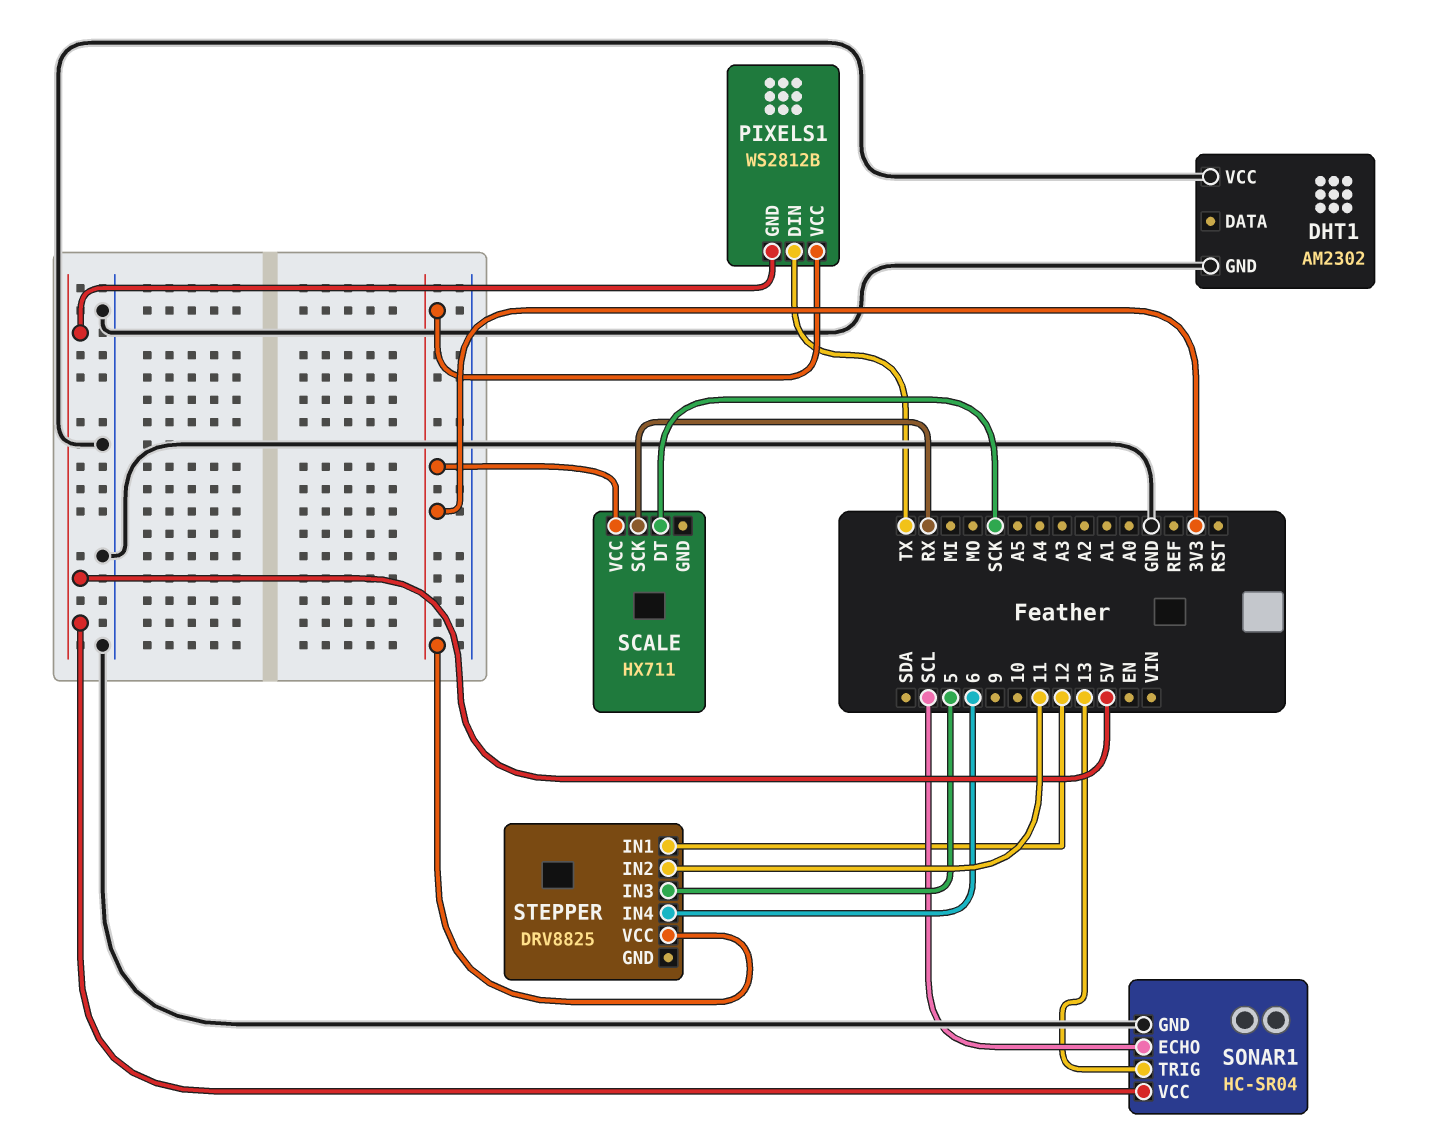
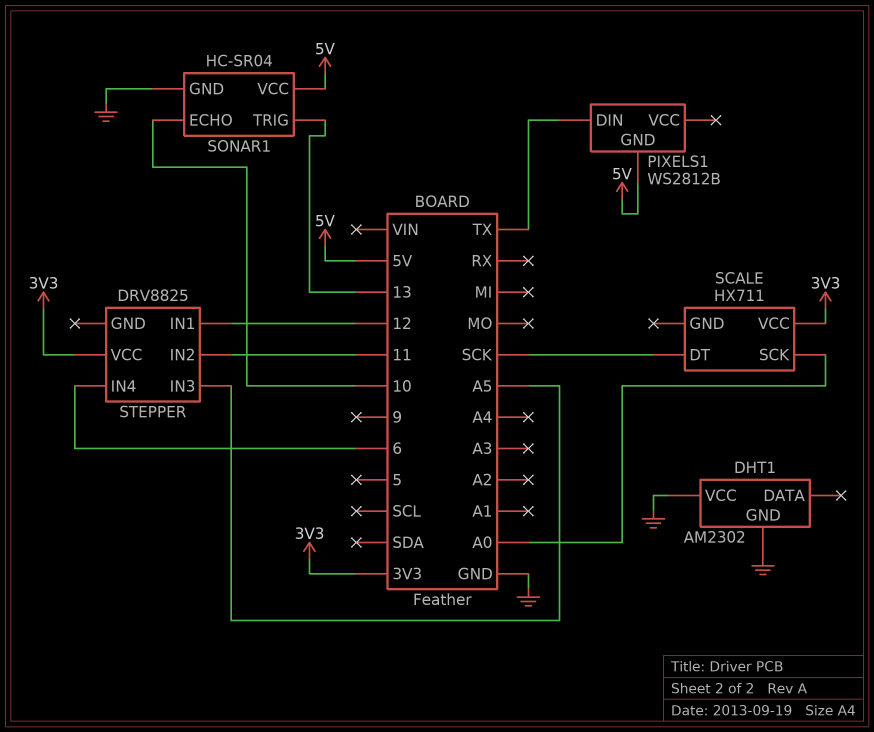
PIXELS1 pin VCC: 3V3 -> none
SCALE pin SCK: RX -> A0
SONAR1 pin ECHO: SCL -> 10
STEPPER pin IN3: 5 -> A5

